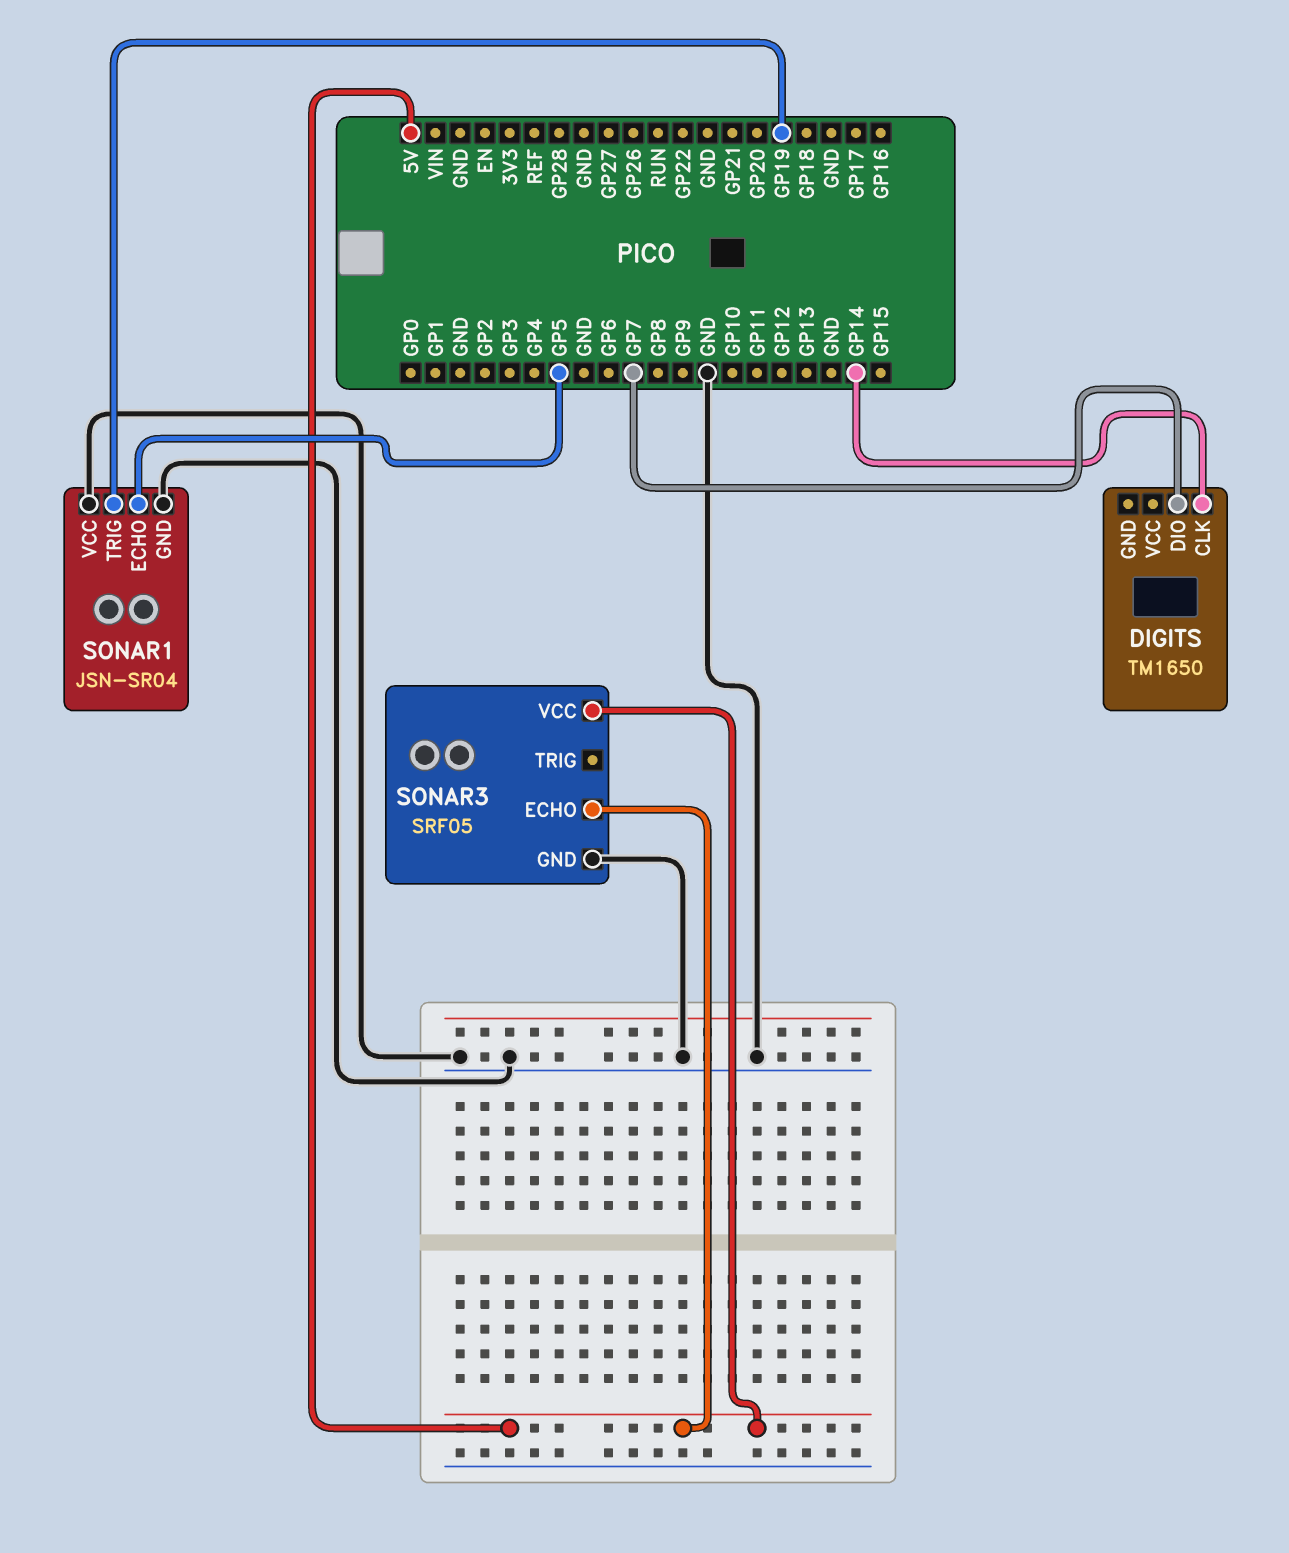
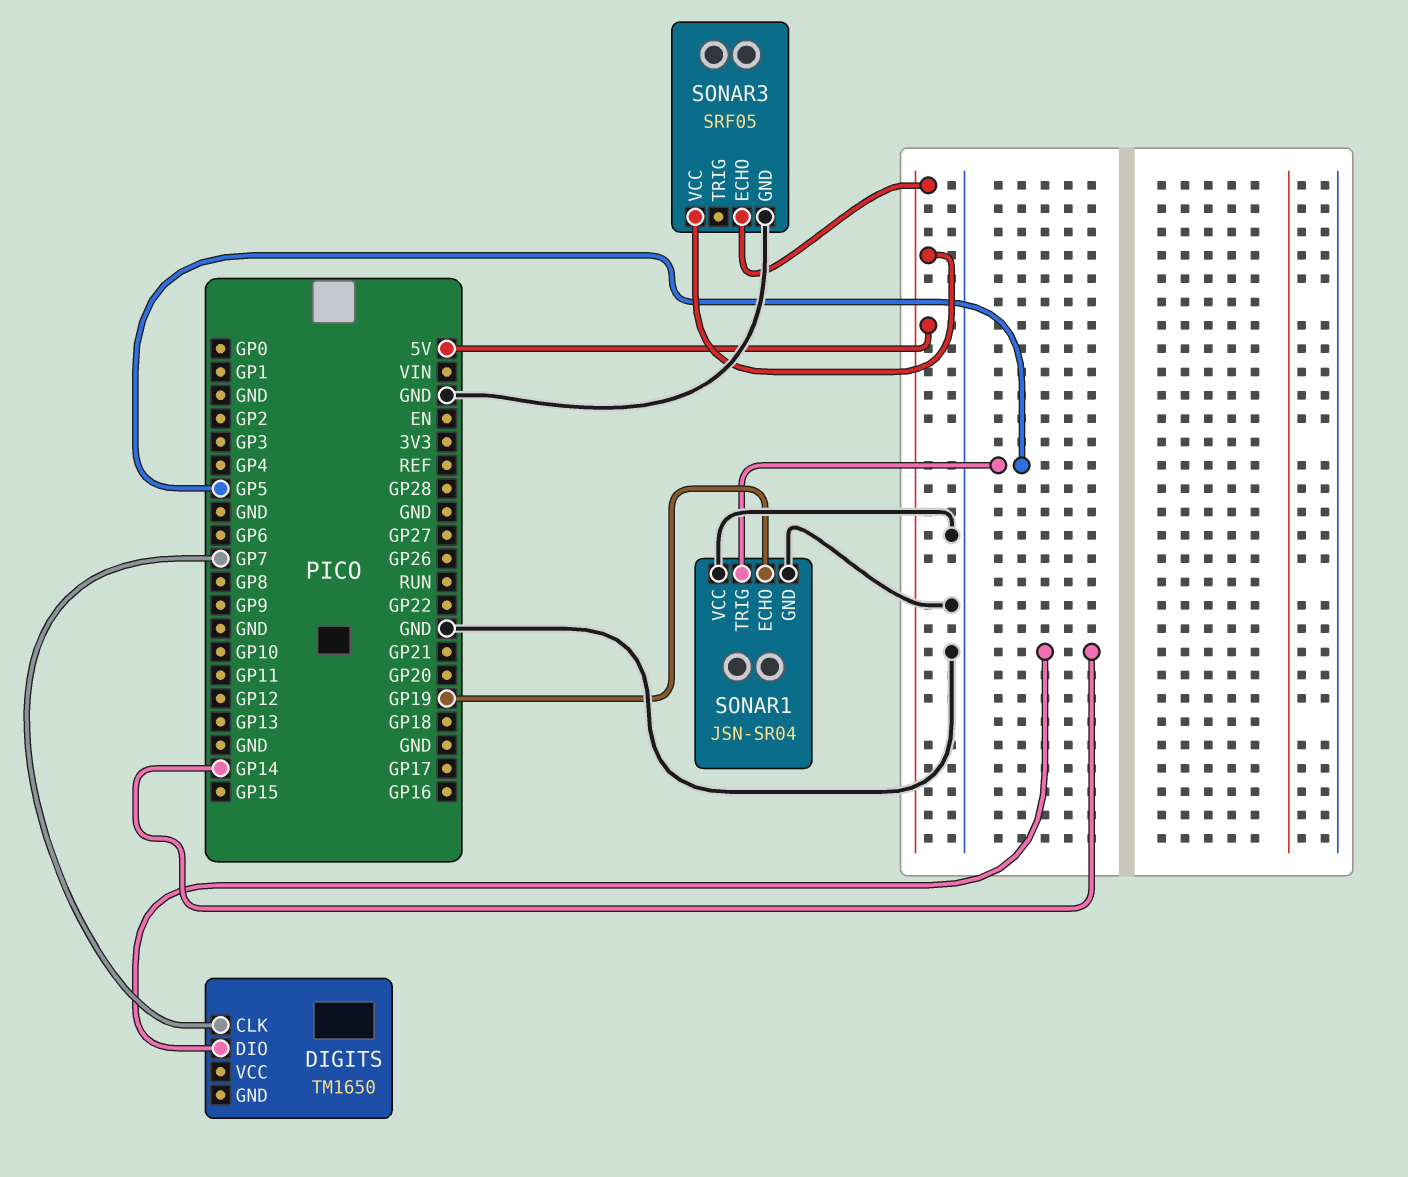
DIGITS pin CLK: GP14 -> GP7
DIGITS pin DIO: GP7 -> GP14
SONAR1 pin ECHO: GP5 -> GP19
SONAR1 pin TRIG: GP19 -> GP5

